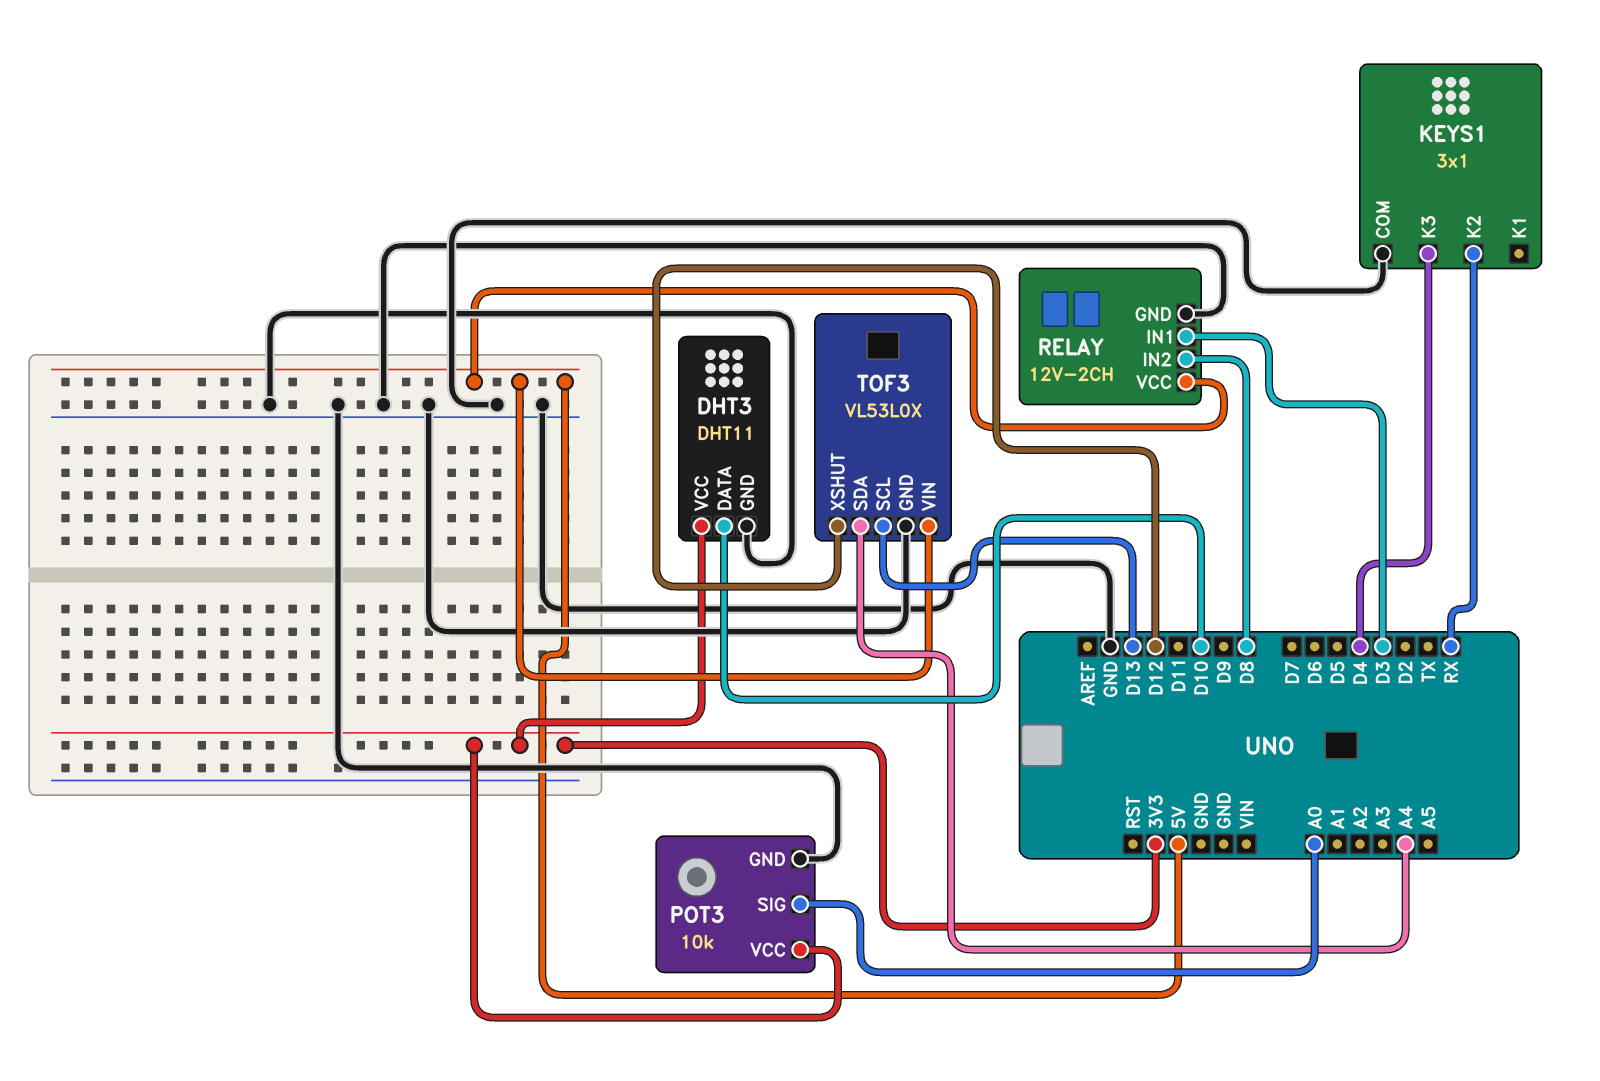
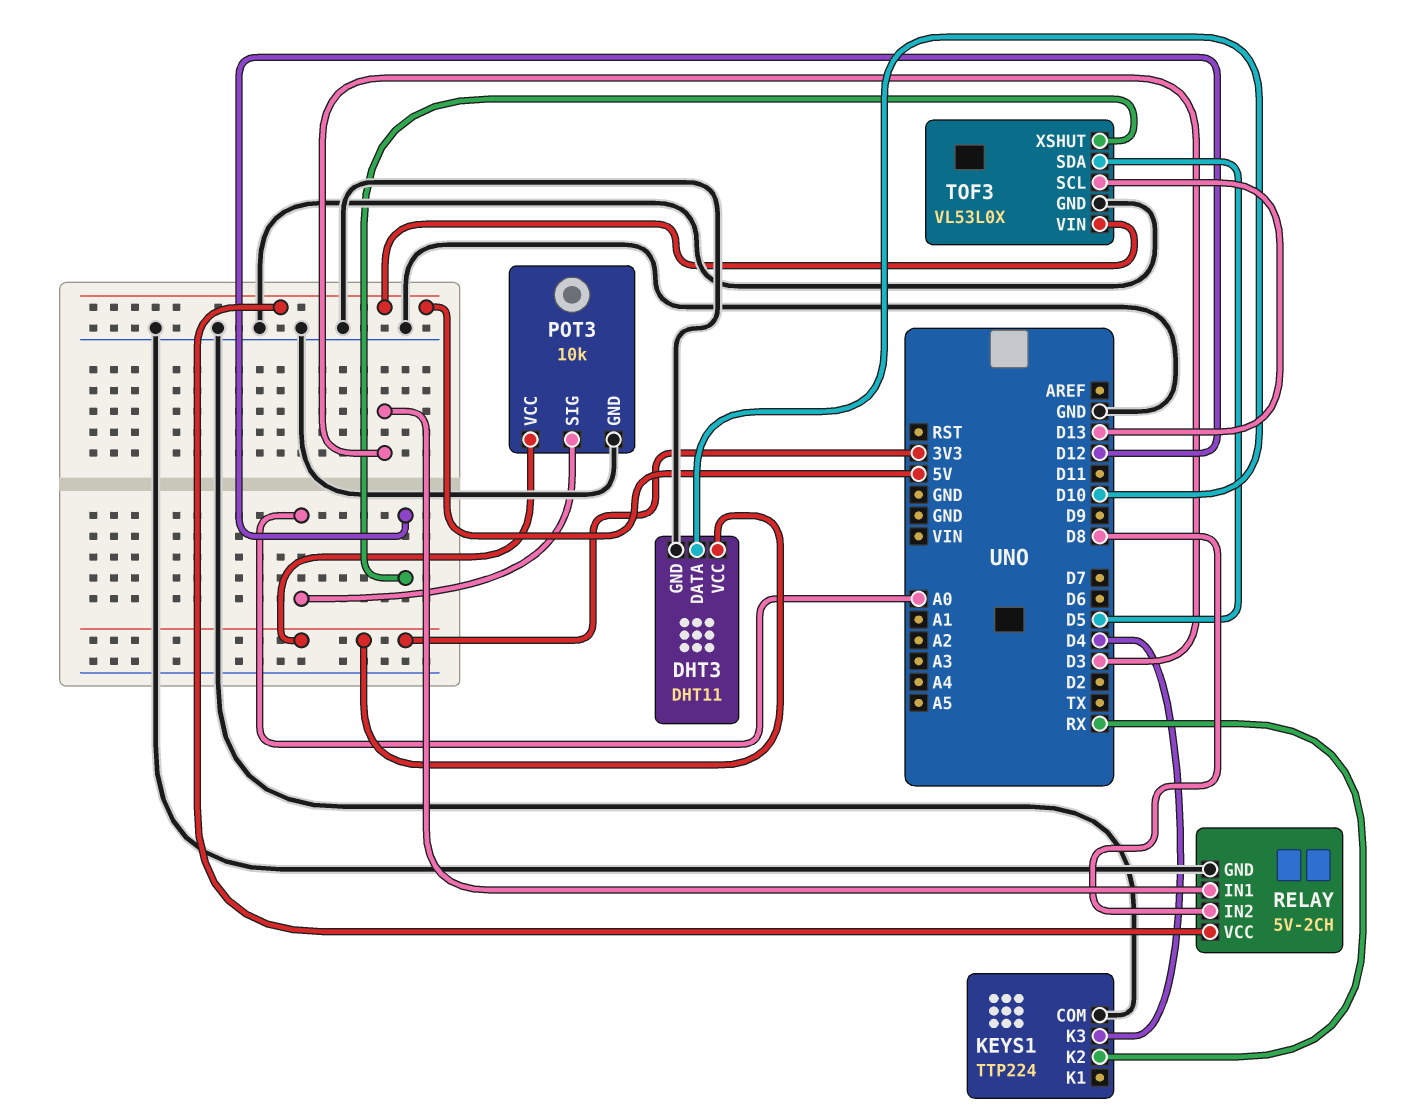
KEYS1: 3x1 -> TTP224
RELAY: 12V-2CH -> 5V-2CH
TOF3 pin SDA: A4 -> D5

